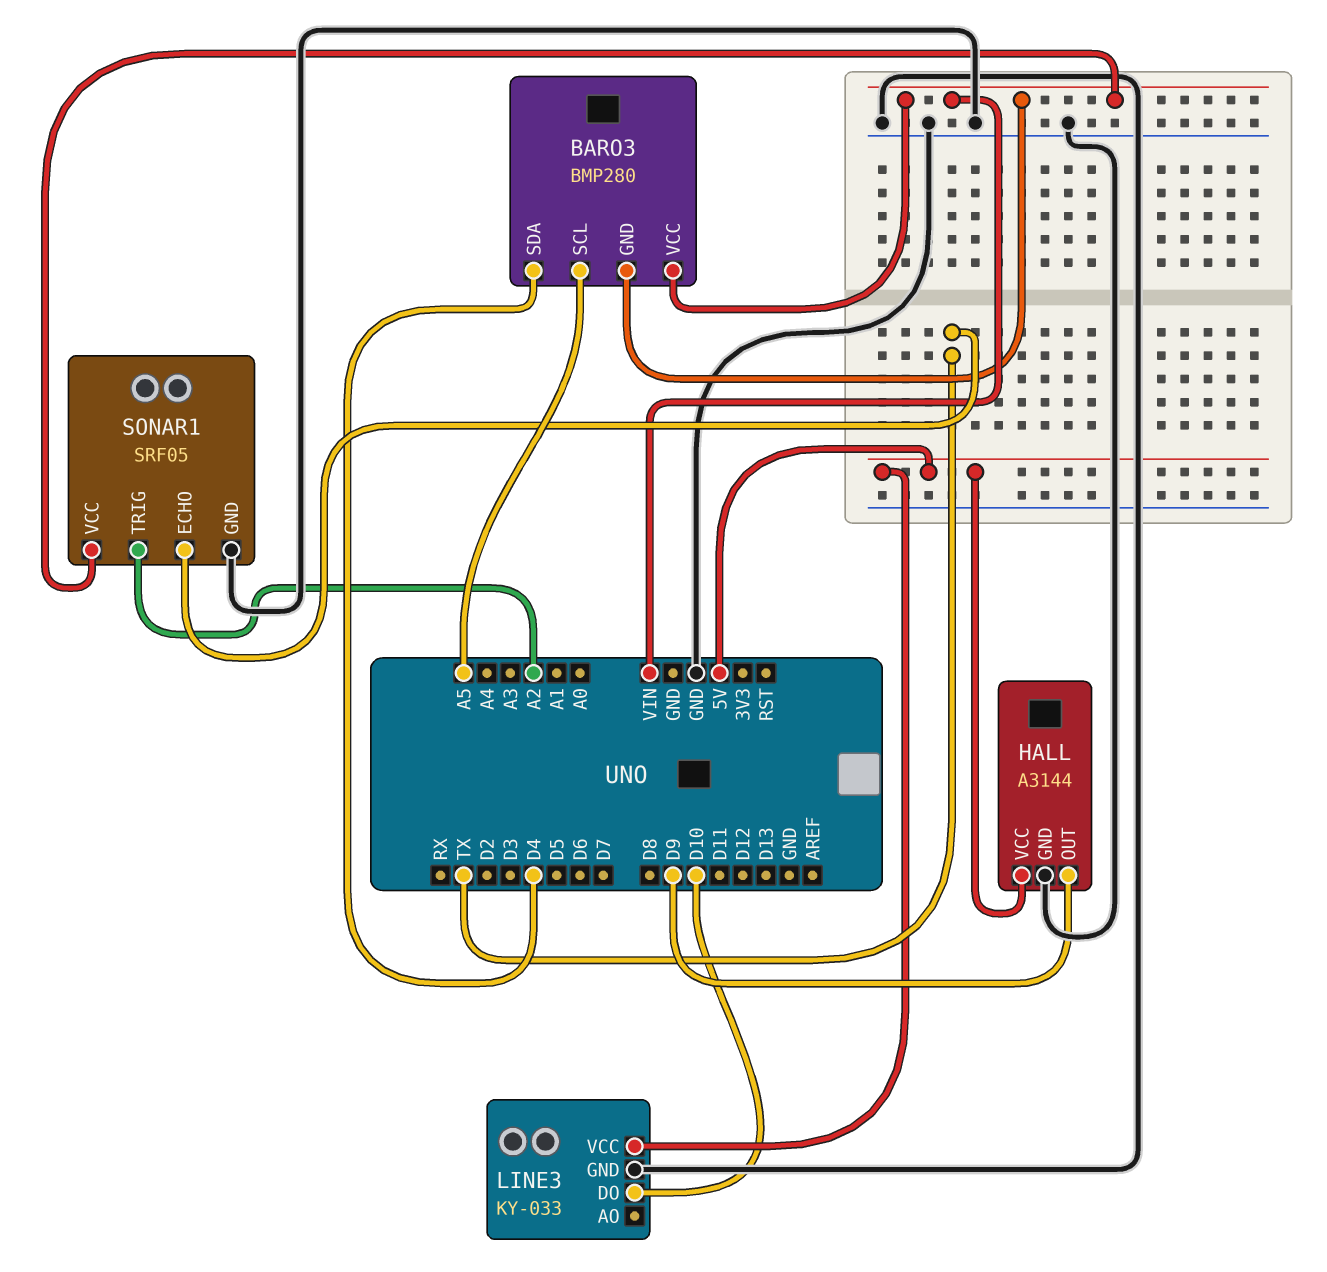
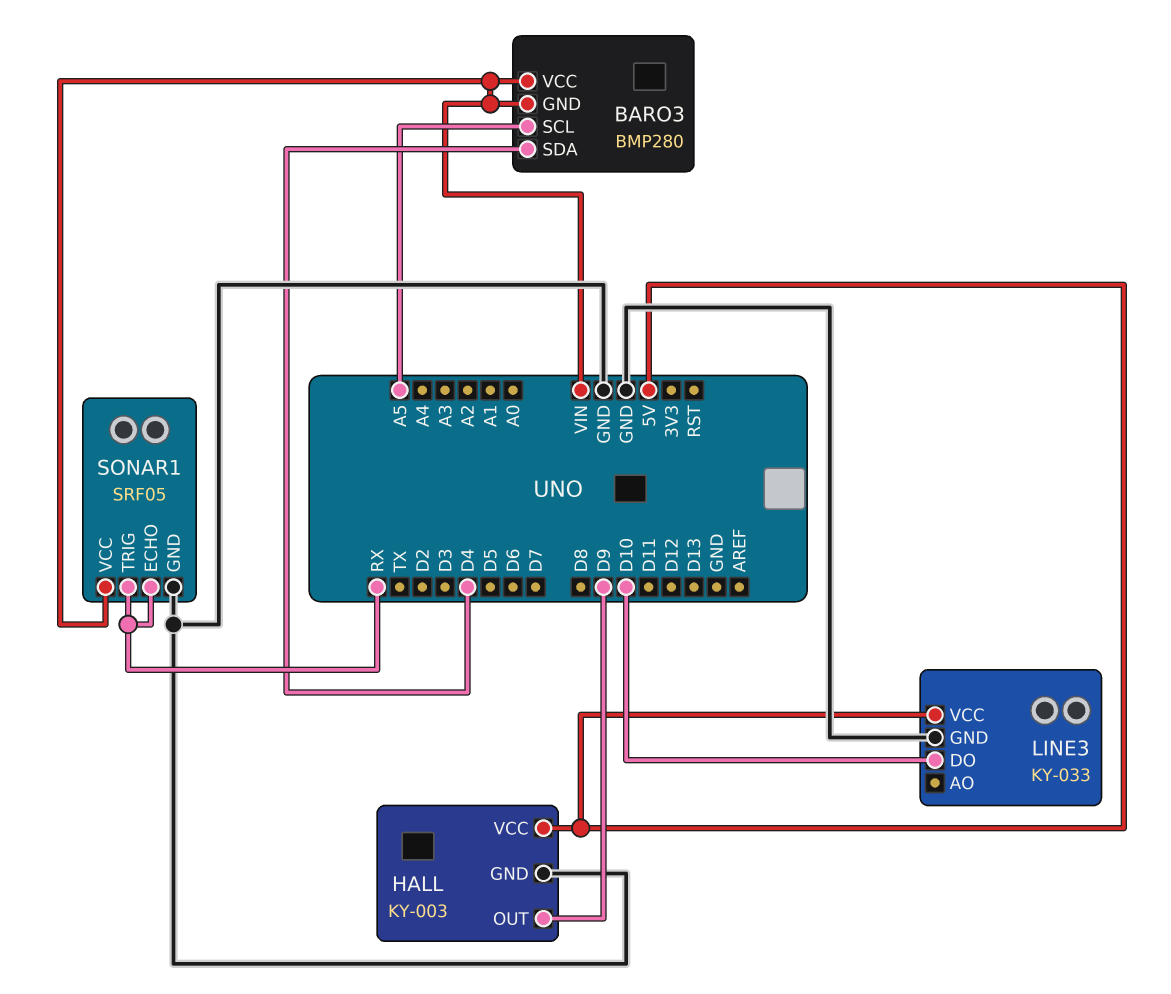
HALL: A3144 -> KY-003
SONAR1 pin ECHO: TX -> RX
SONAR1 pin TRIG: A2 -> RX

